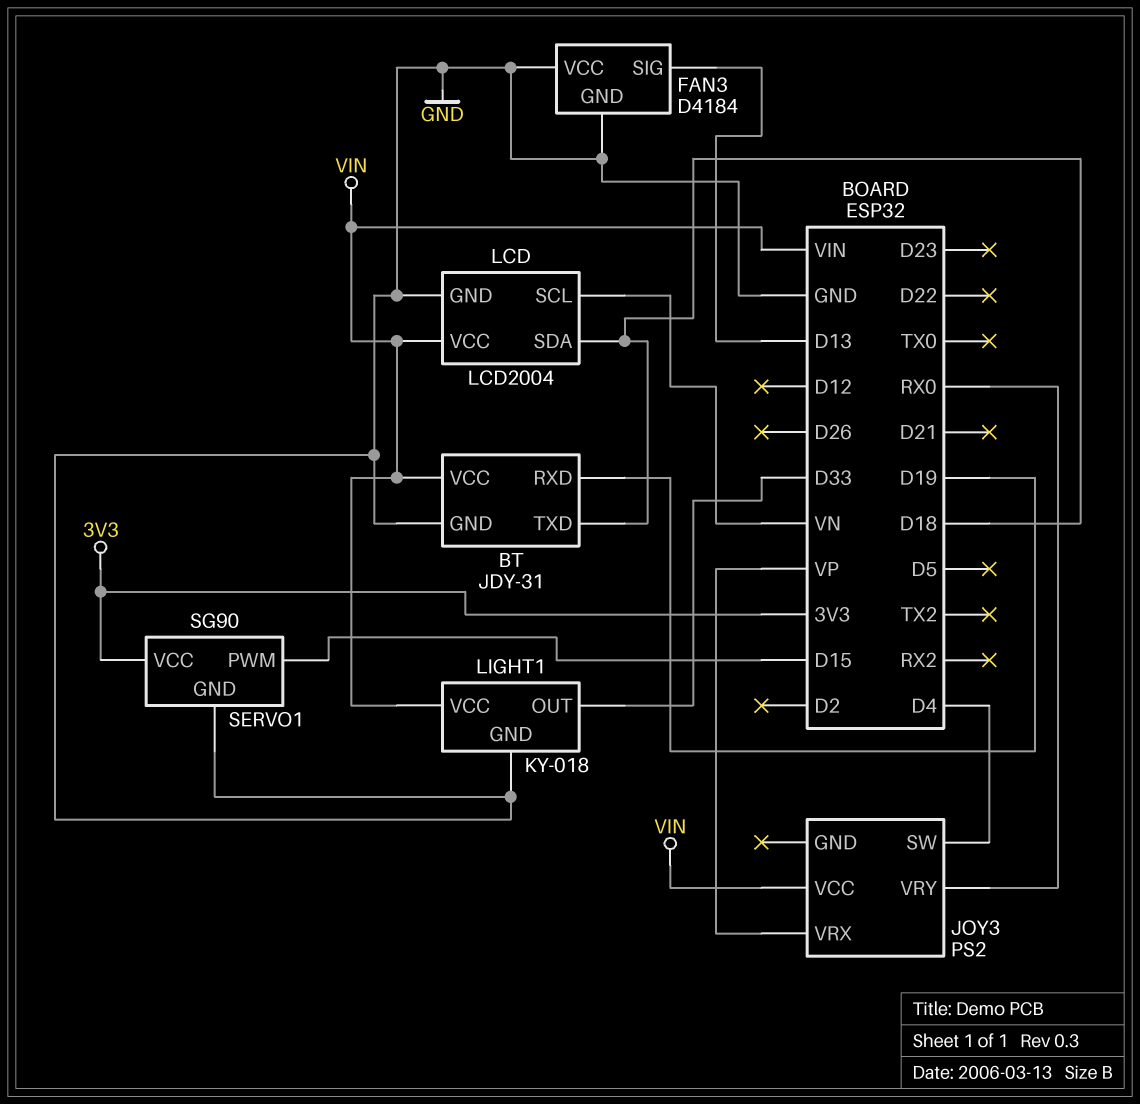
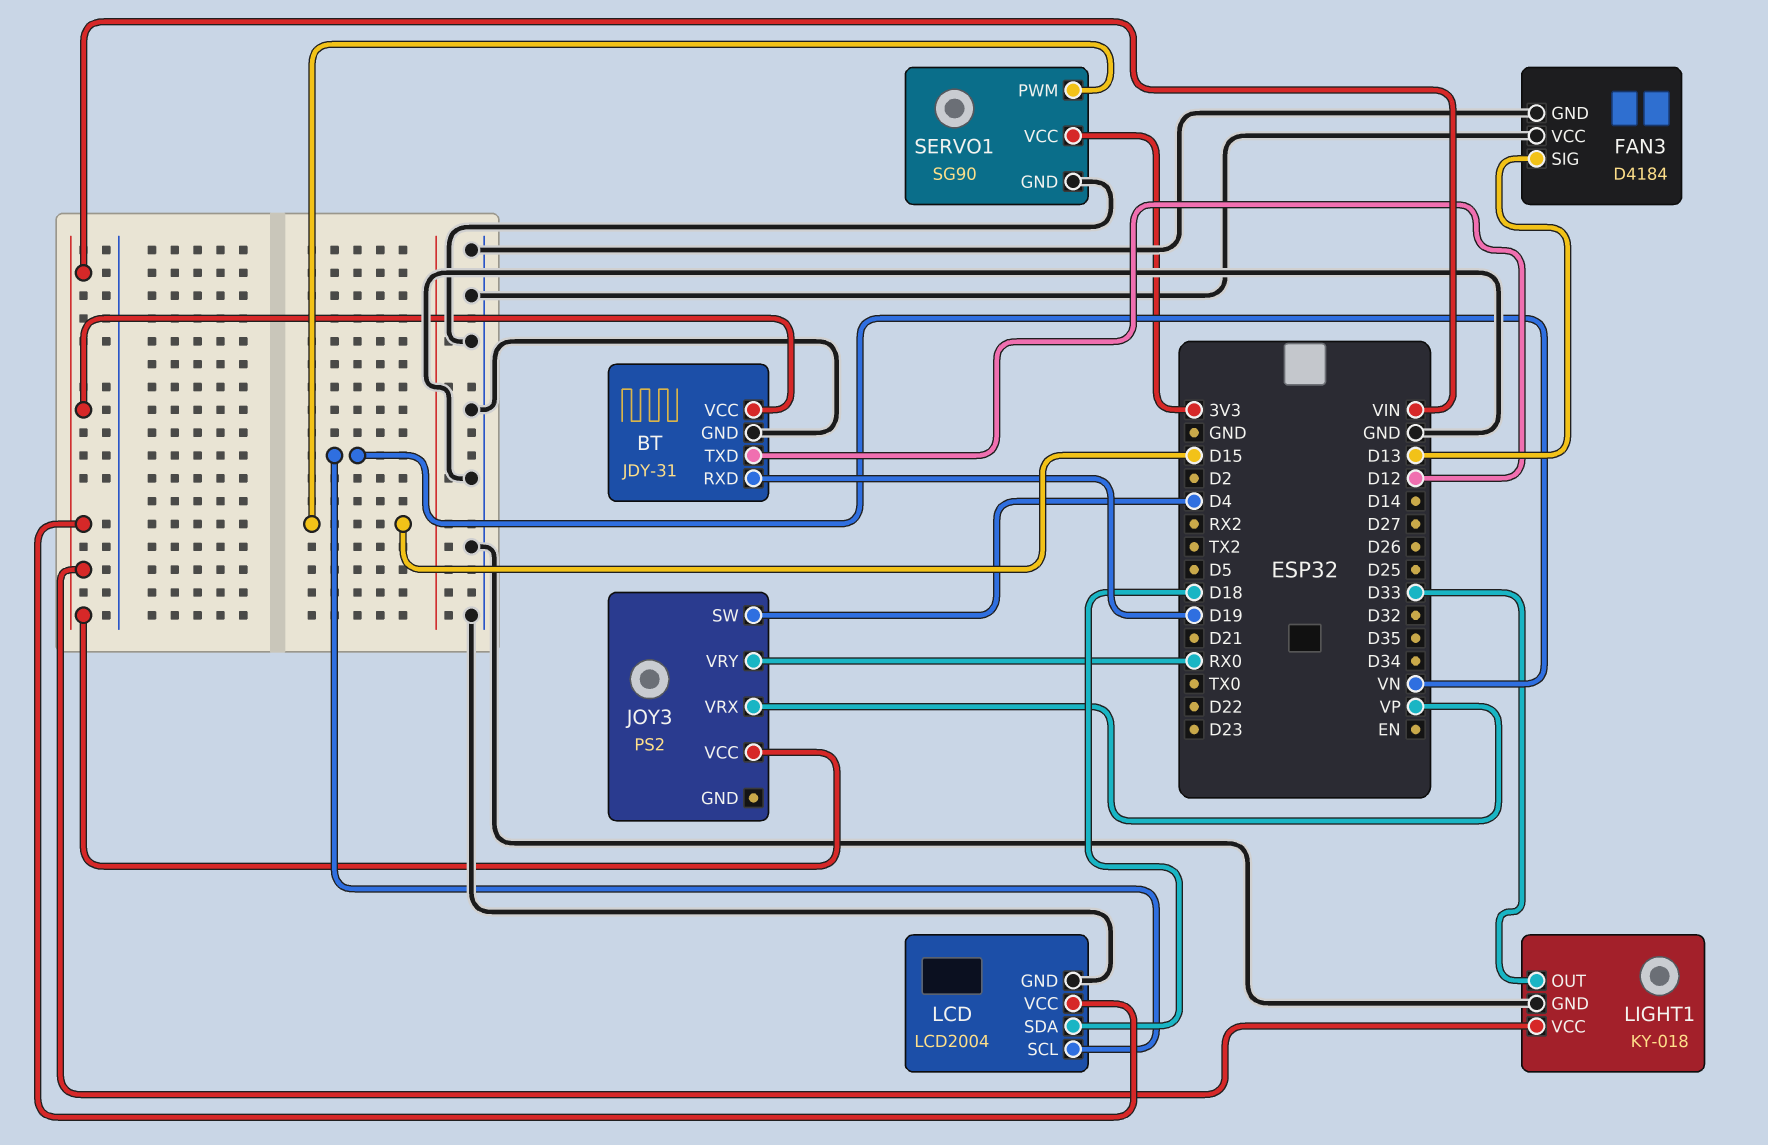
BT pin TXD: D18 -> D12

